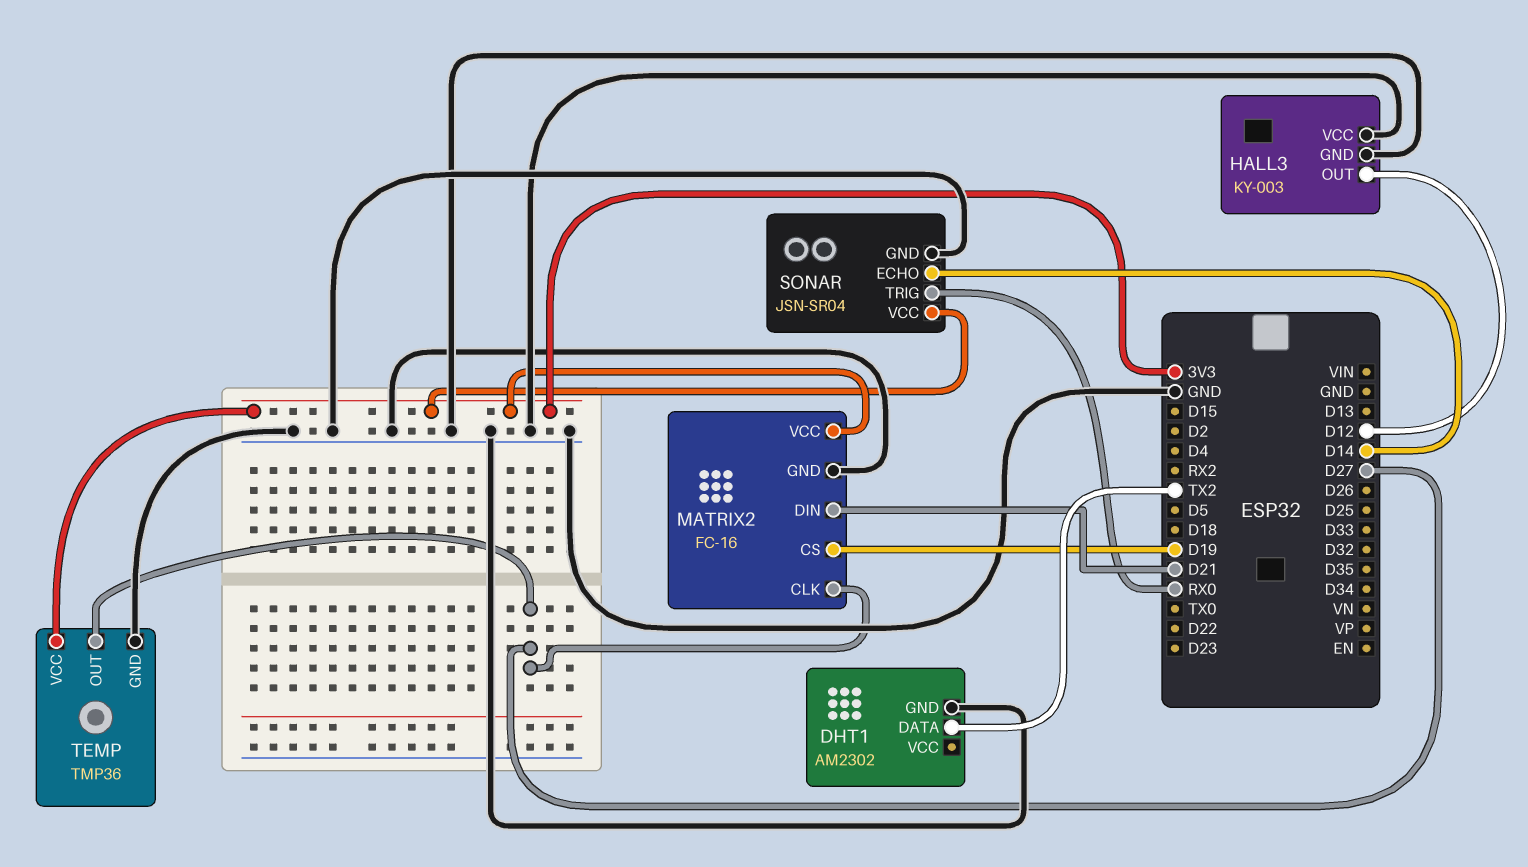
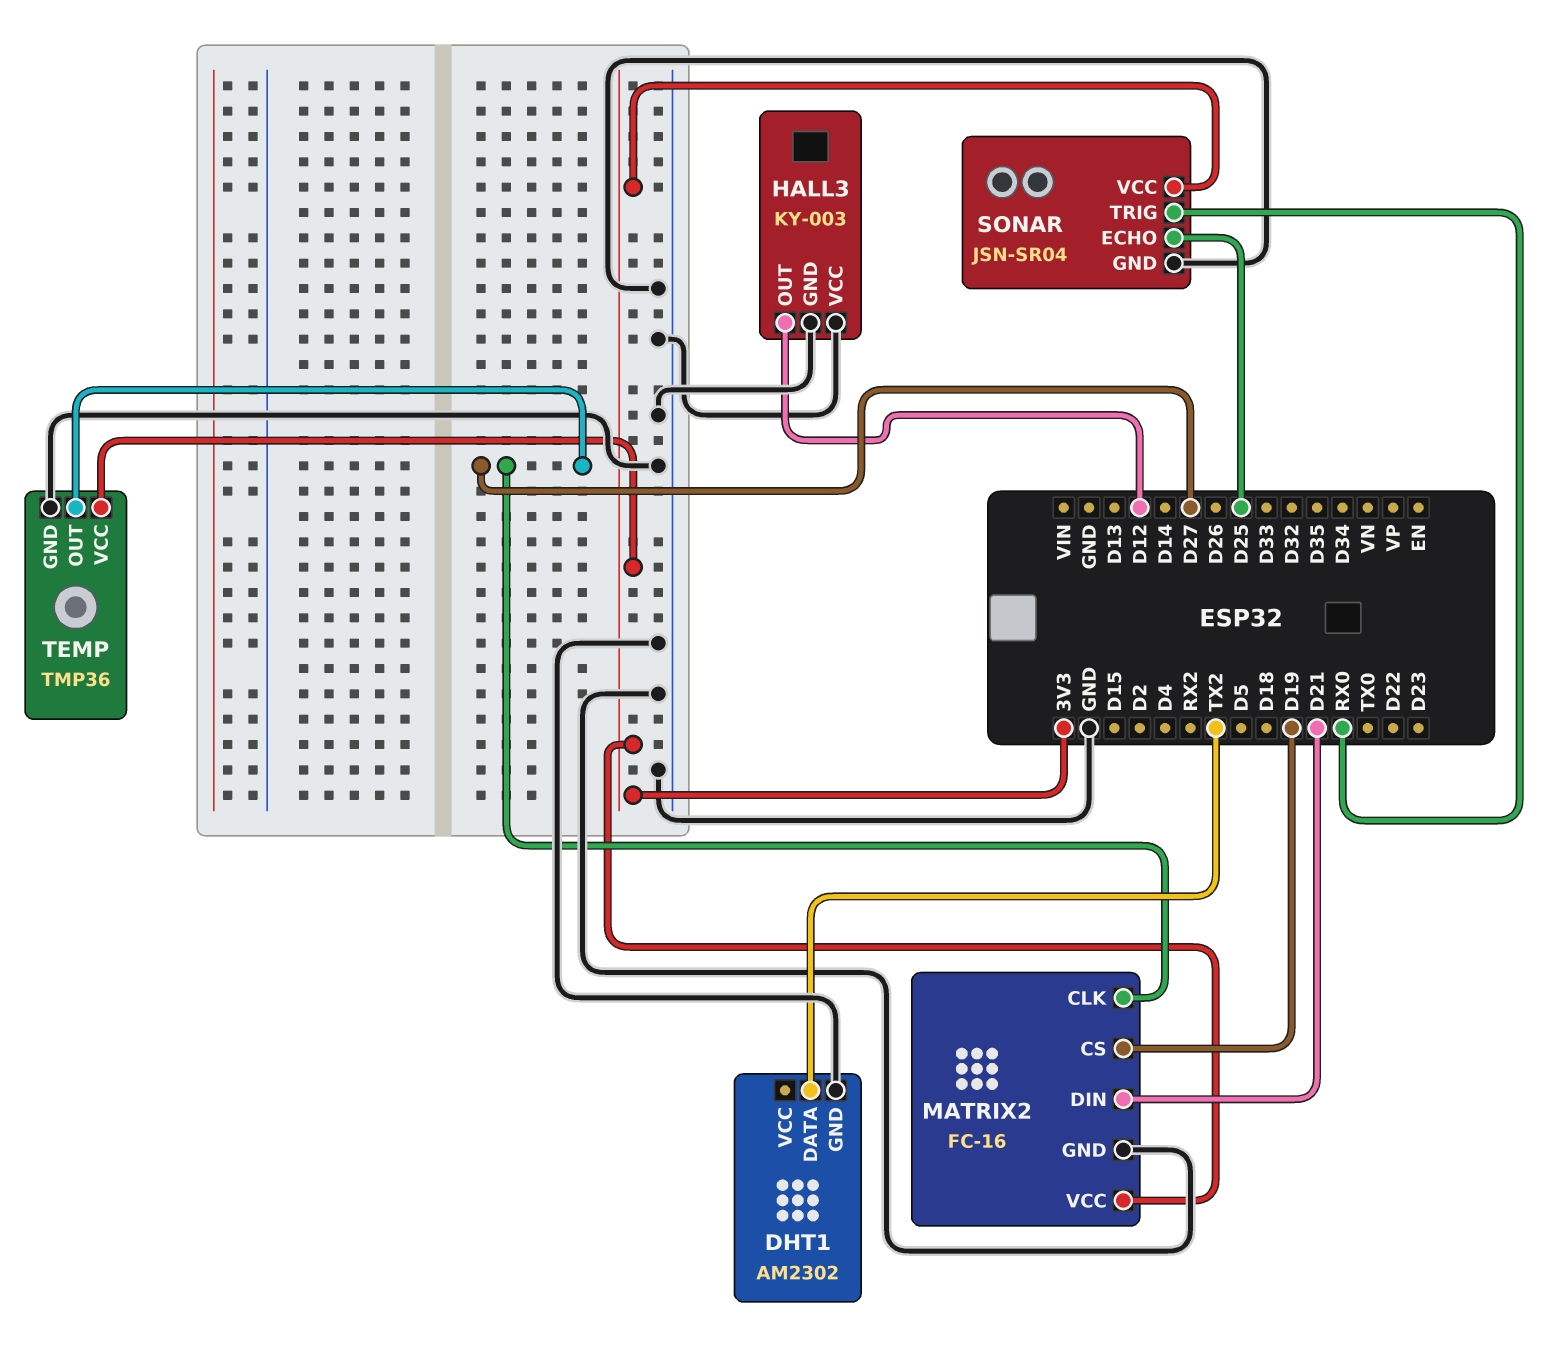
SONAR pin ECHO: D14 -> D25

